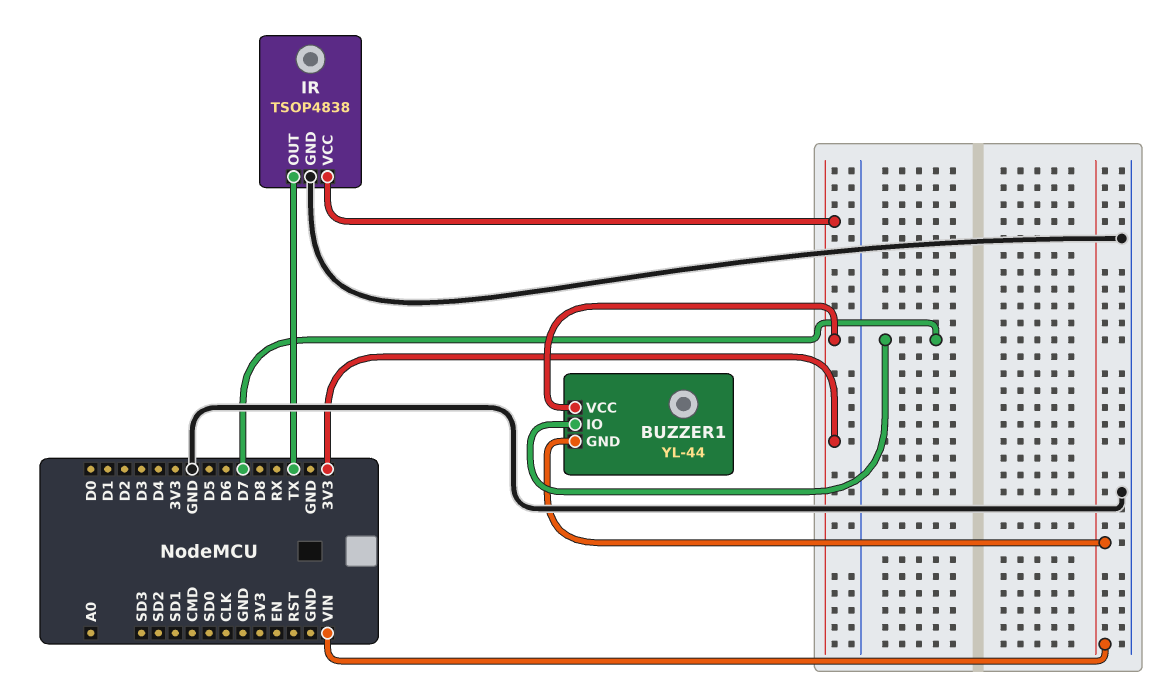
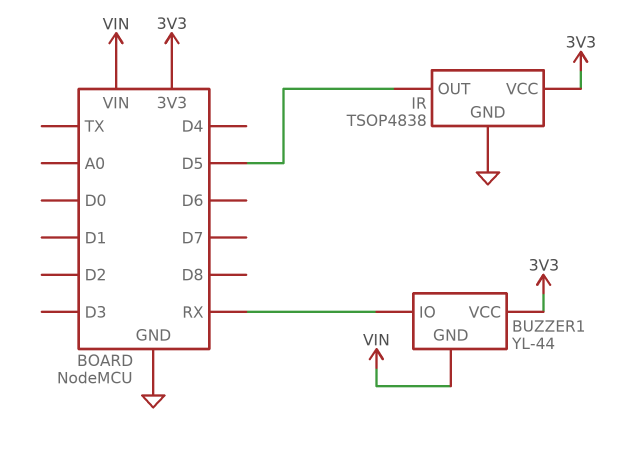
BUZZER1 pin IO: D7 -> RX
IR pin OUT: TX -> D5

